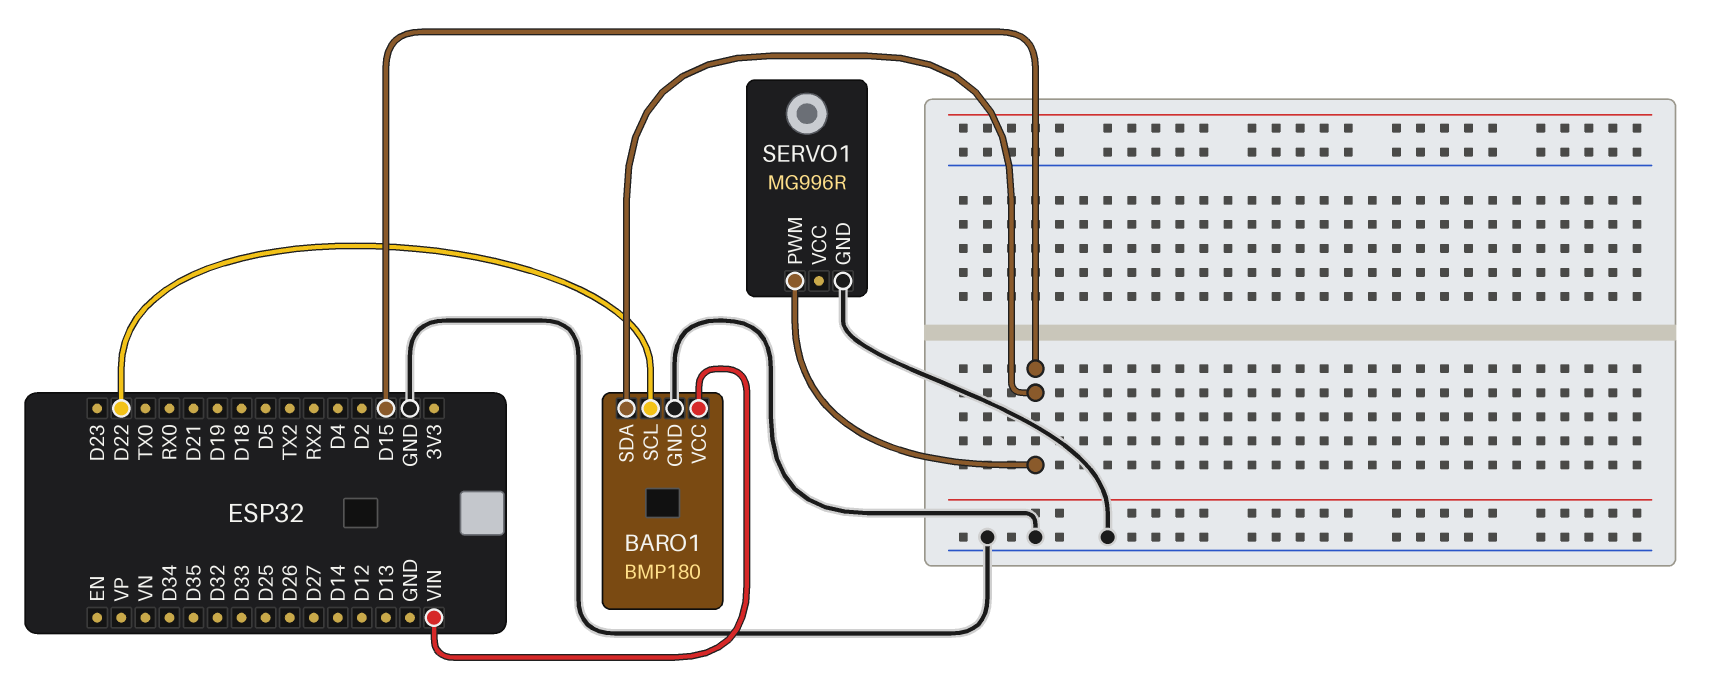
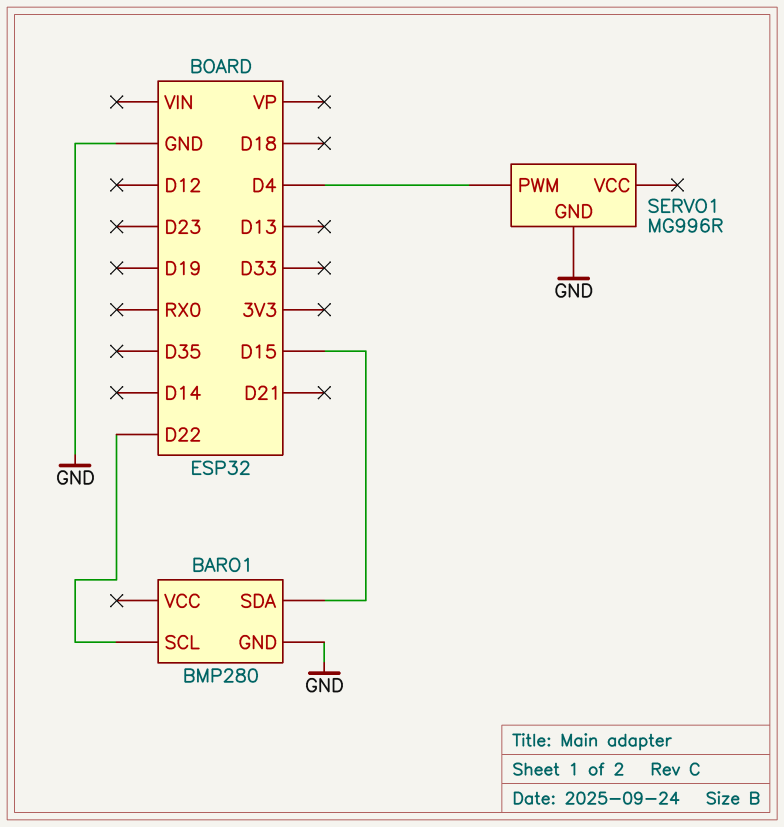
BARO1: BMP180 -> BMP280
BARO1 pin VCC: VIN -> none
SERVO1 pin PWM: D15 -> D4

